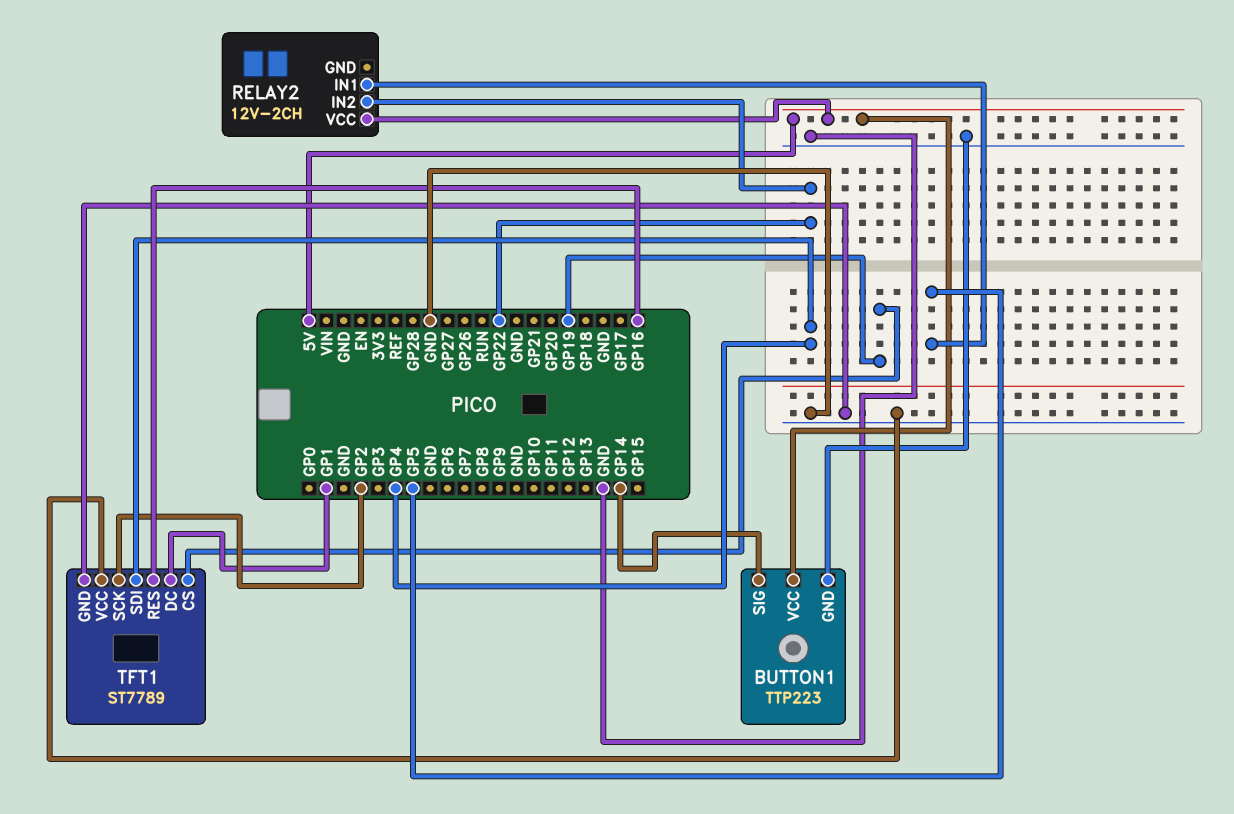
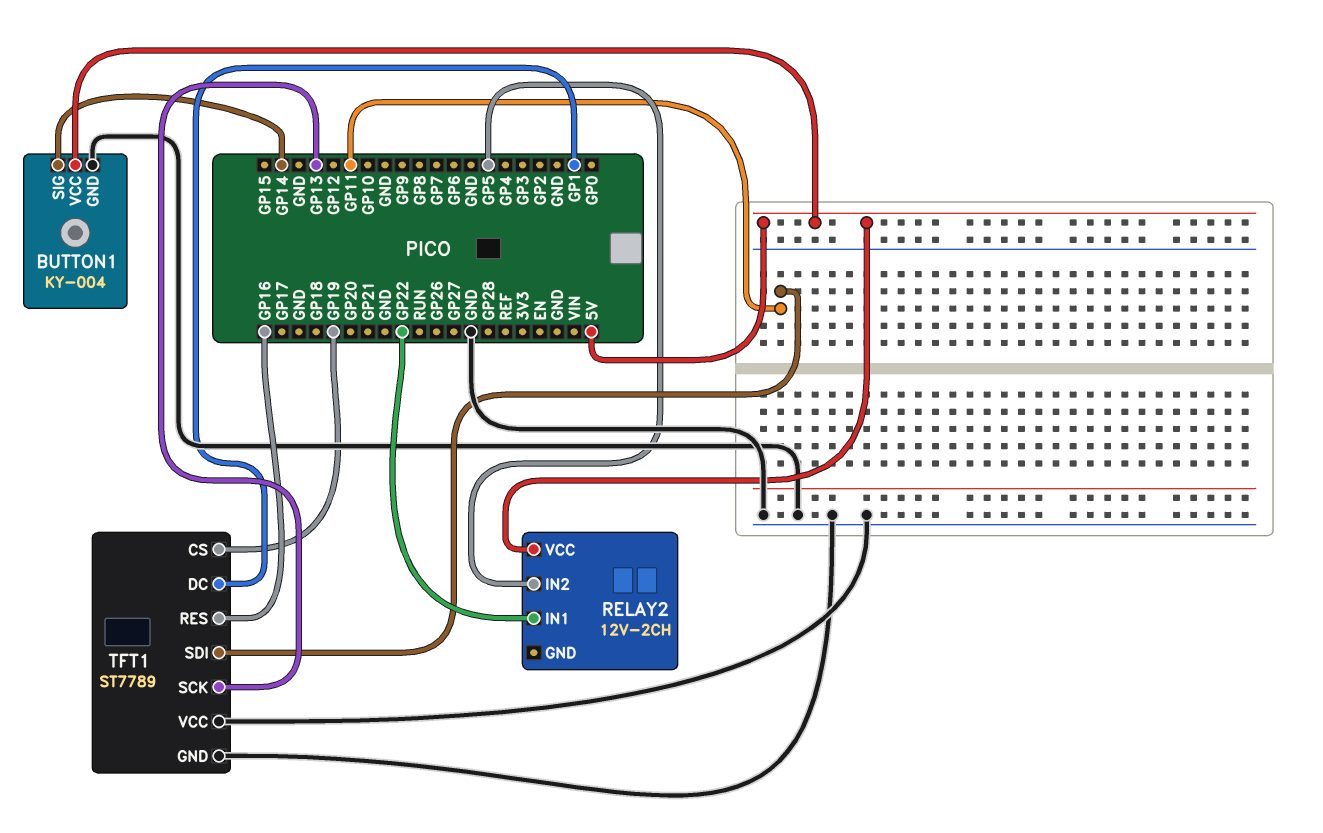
BUTTON1: TTP223 -> KY-004
RELAY2 pin IN1: GP5 -> GP22
RELAY2 pin IN2: GP22 -> GP5
TFT1 pin SCK: GP2 -> GP13
TFT1 pin SDI: GP4 -> GP11

